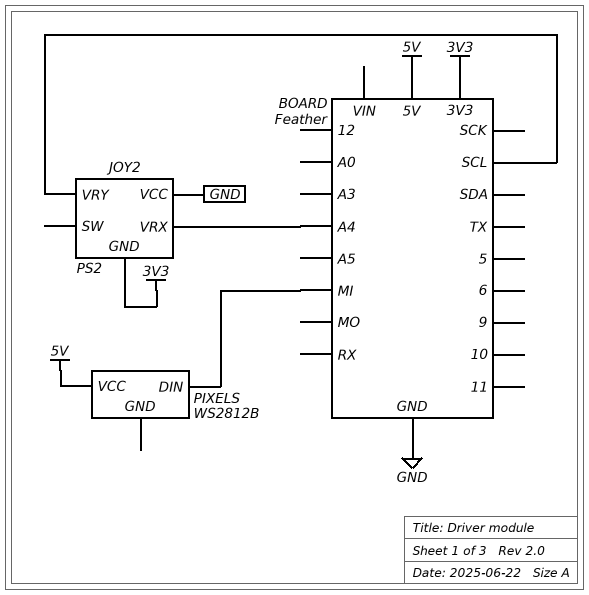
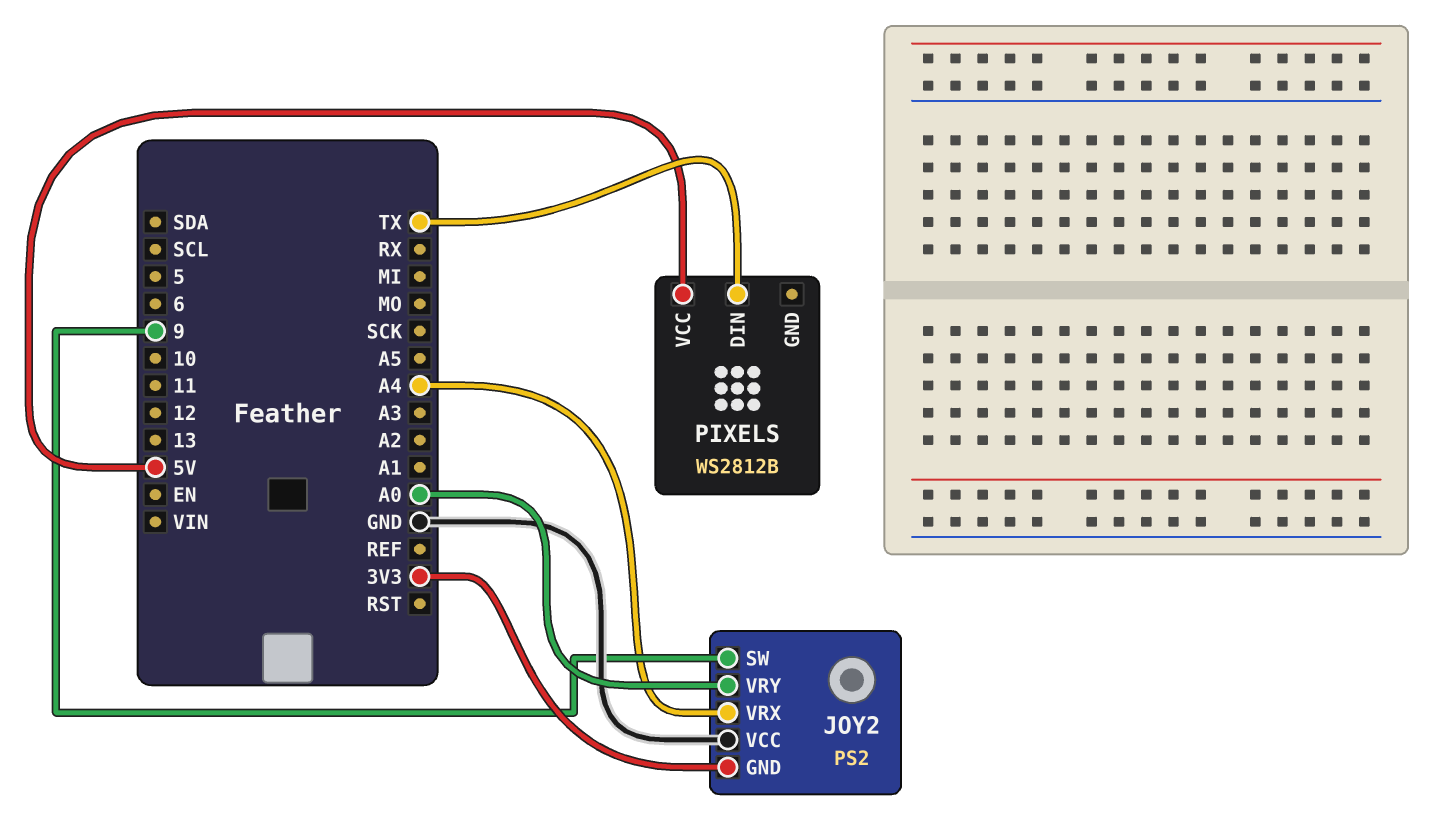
JOY2 pin SW: none -> 9
JOY2 pin VRY: SCL -> A0
PIXELS pin DIN: MI -> TX

